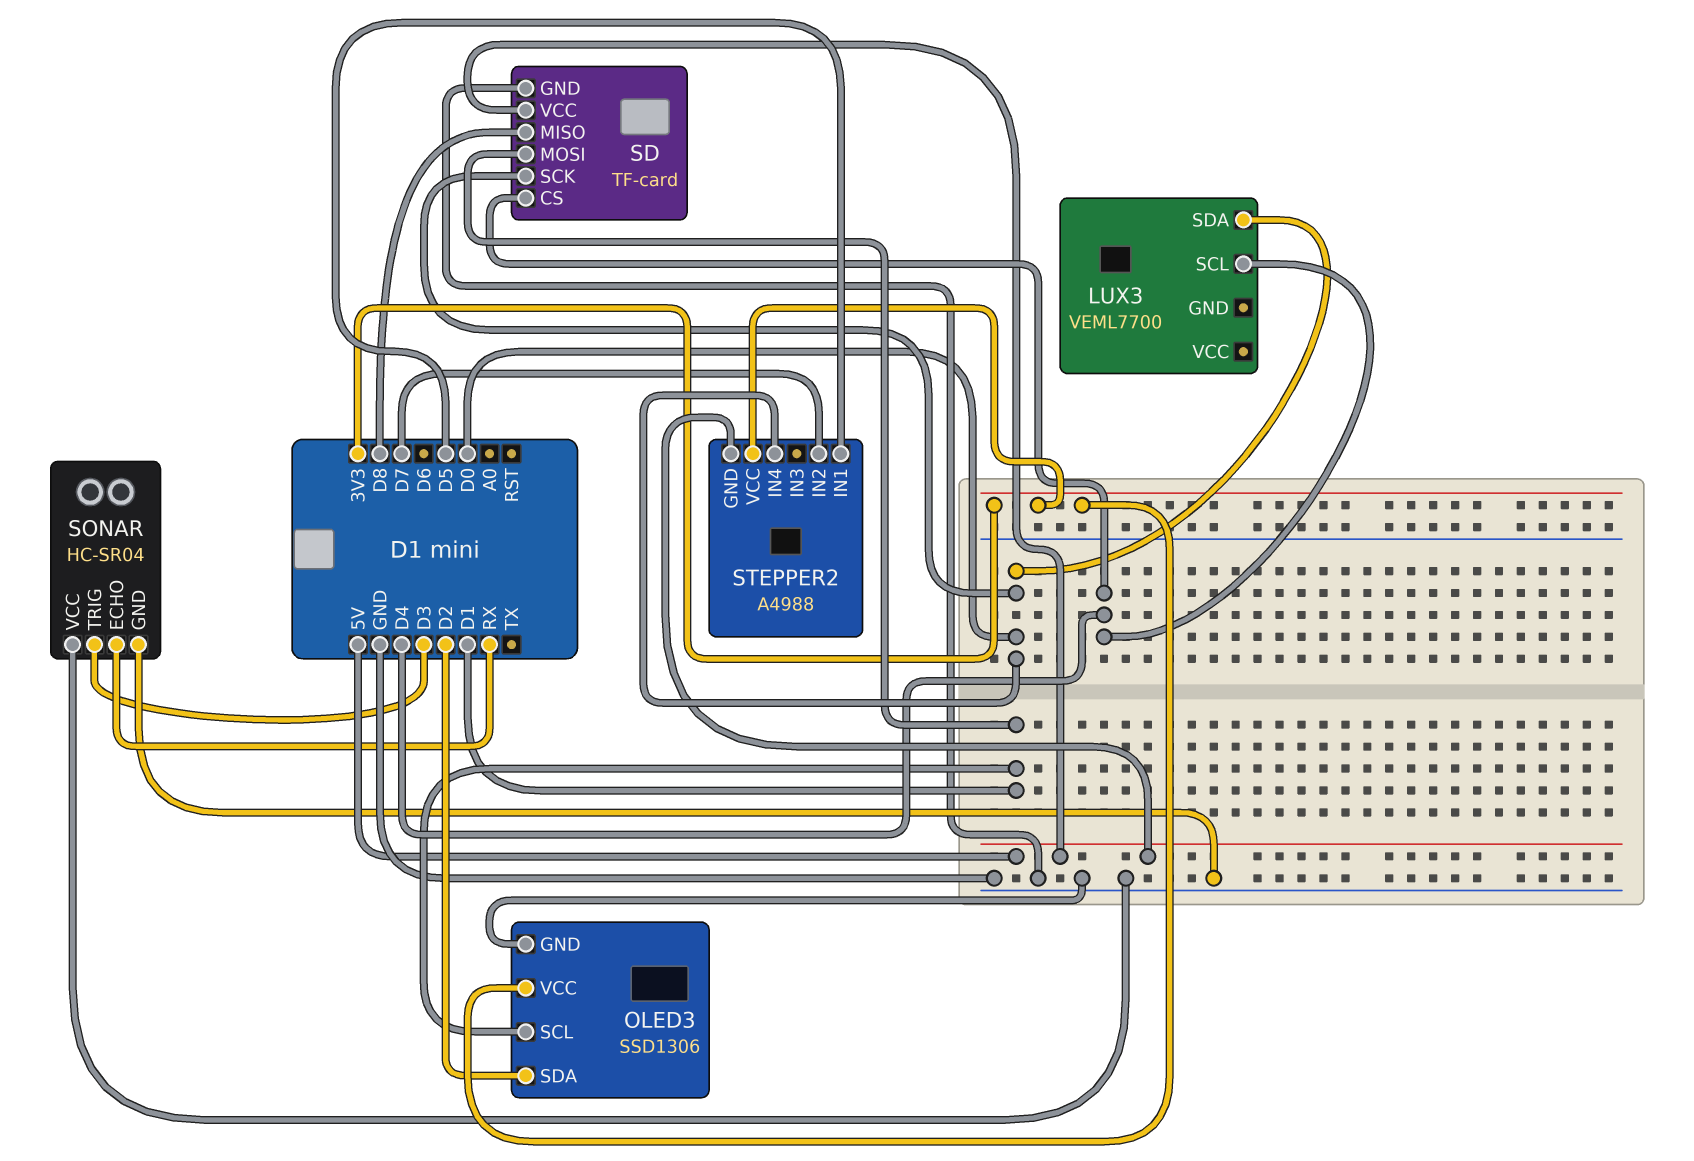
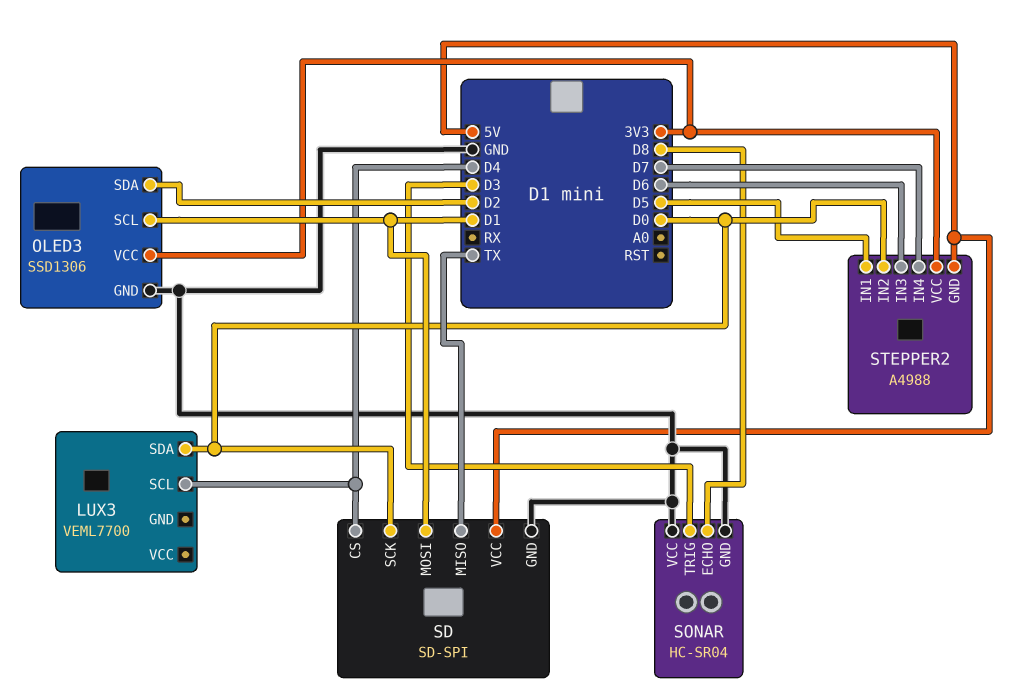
SD: TF-card -> SD-SPI
SD pin MISO: D8 -> TX
SONAR pin ECHO: RX -> D8
STEPPER2 pin IN2: D7 -> D0
STEPPER2 pin IN3: none -> D6
STEPPER2 pin IN4: D0 -> D7

